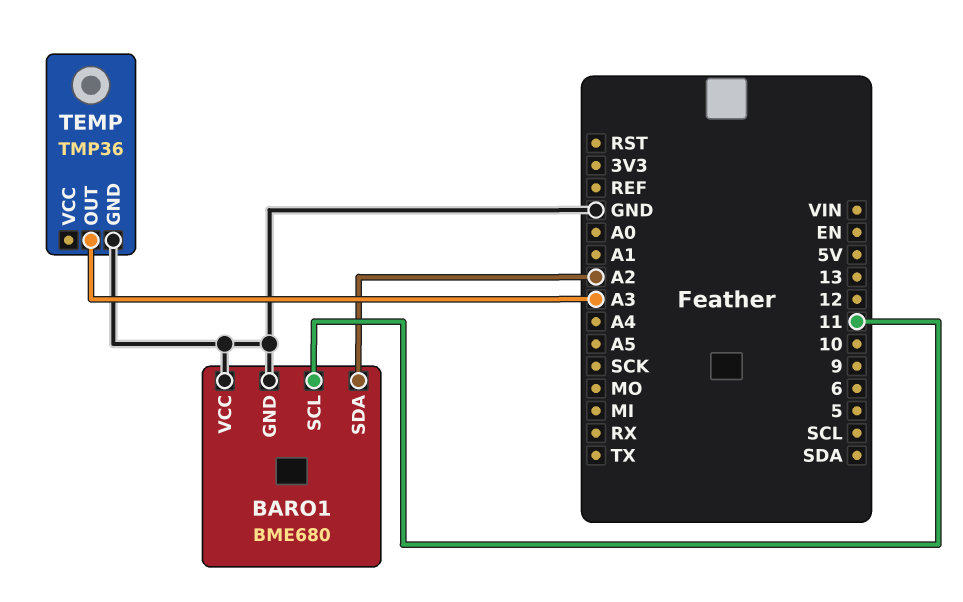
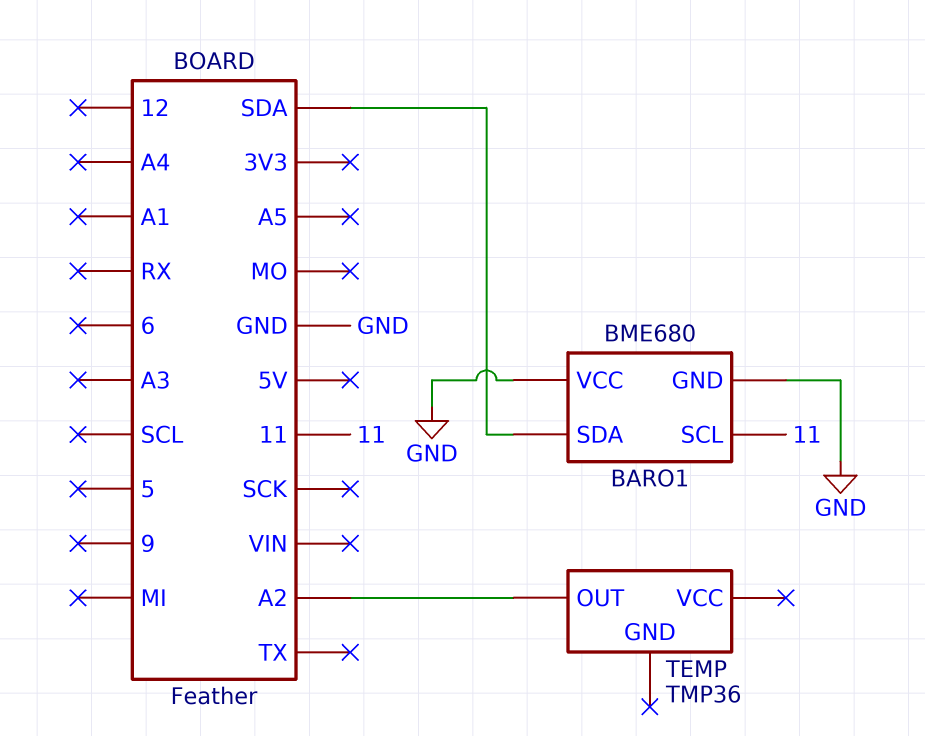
BARO1 pin SDA: A2 -> SDA
TEMP pin GND: GND -> none
TEMP pin OUT: A3 -> A2

